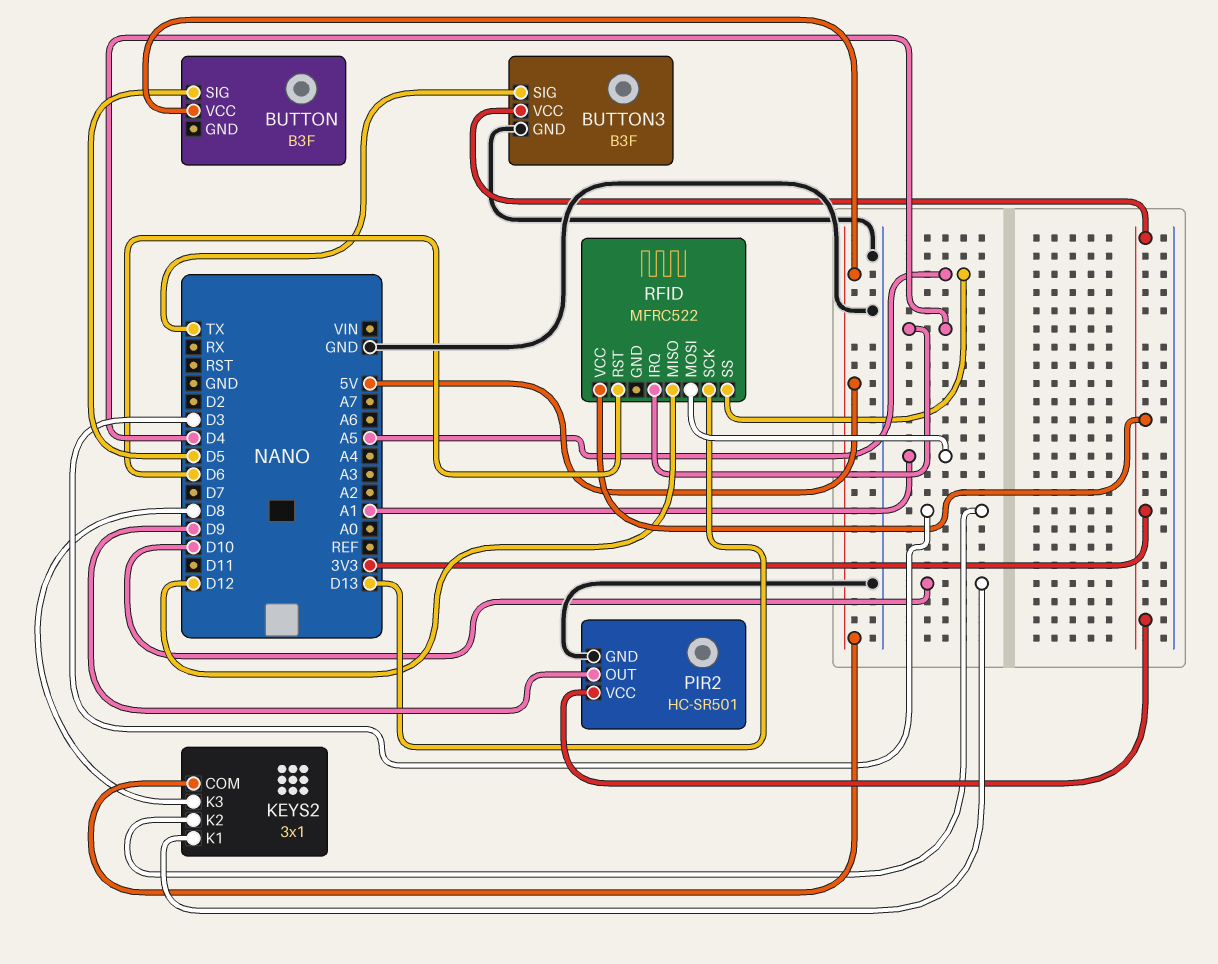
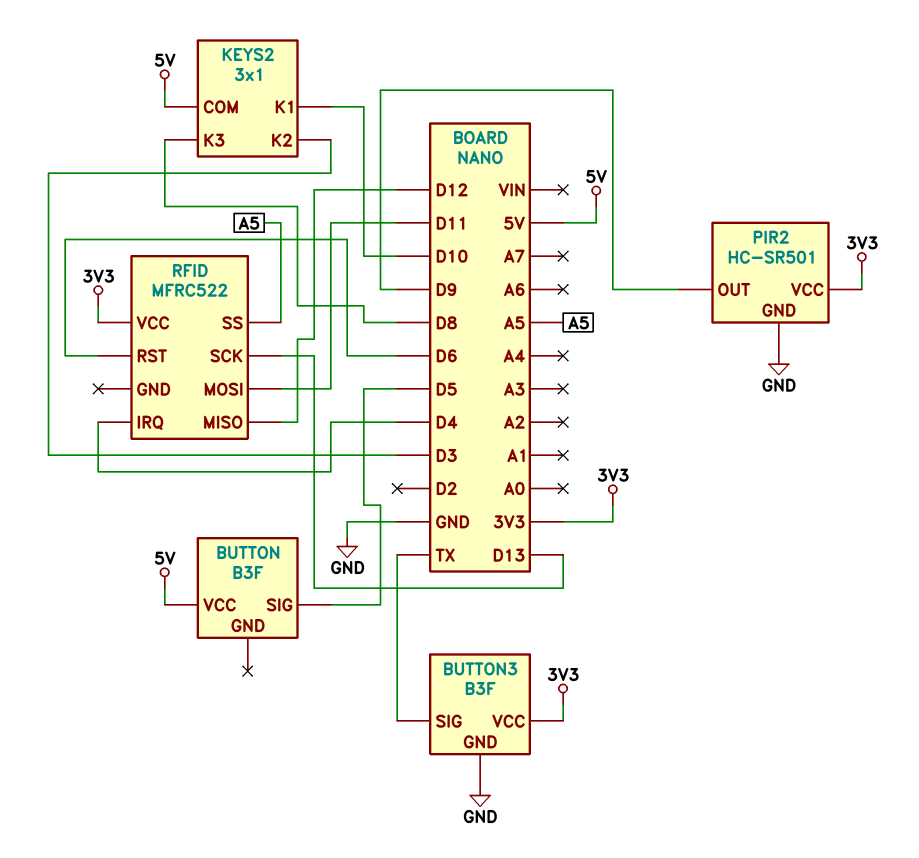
RFID pin MOSI: A1 -> D11

